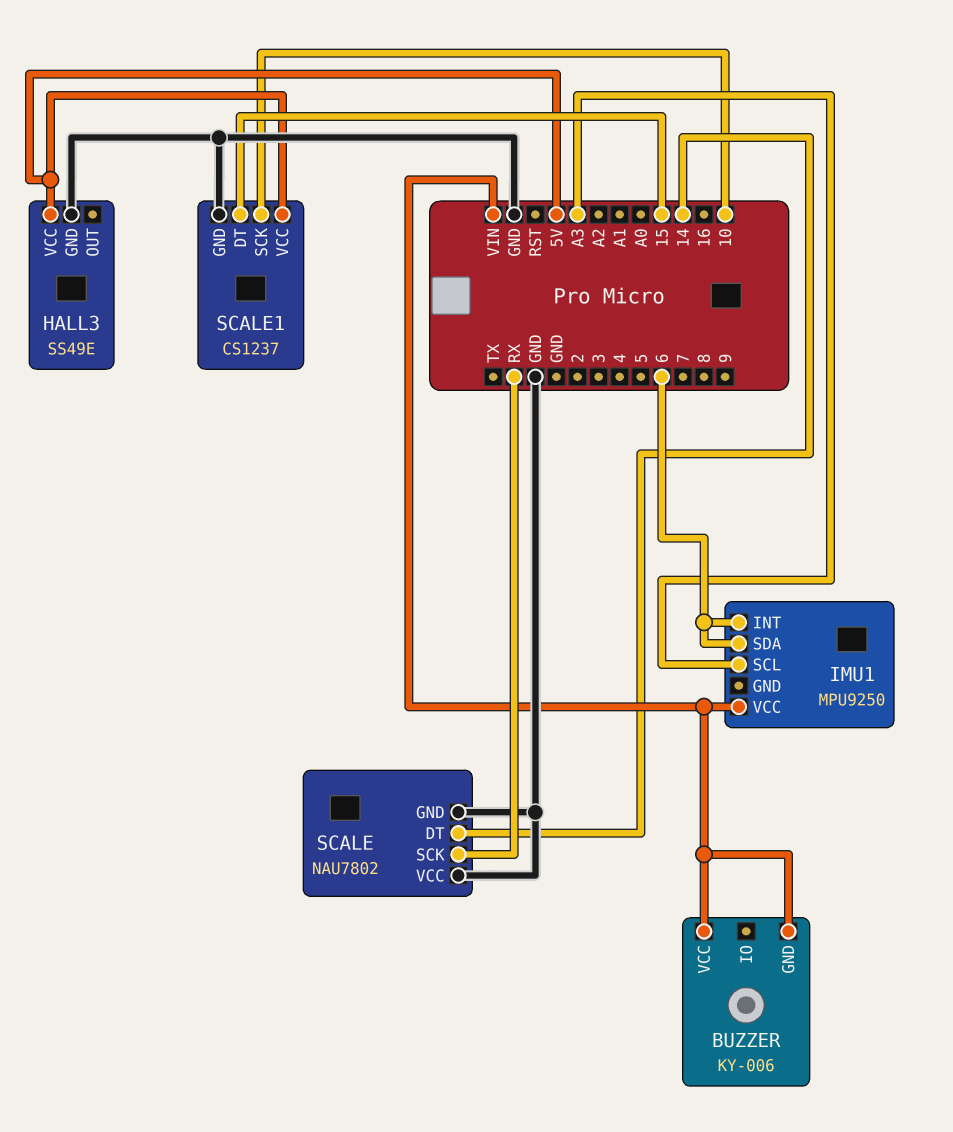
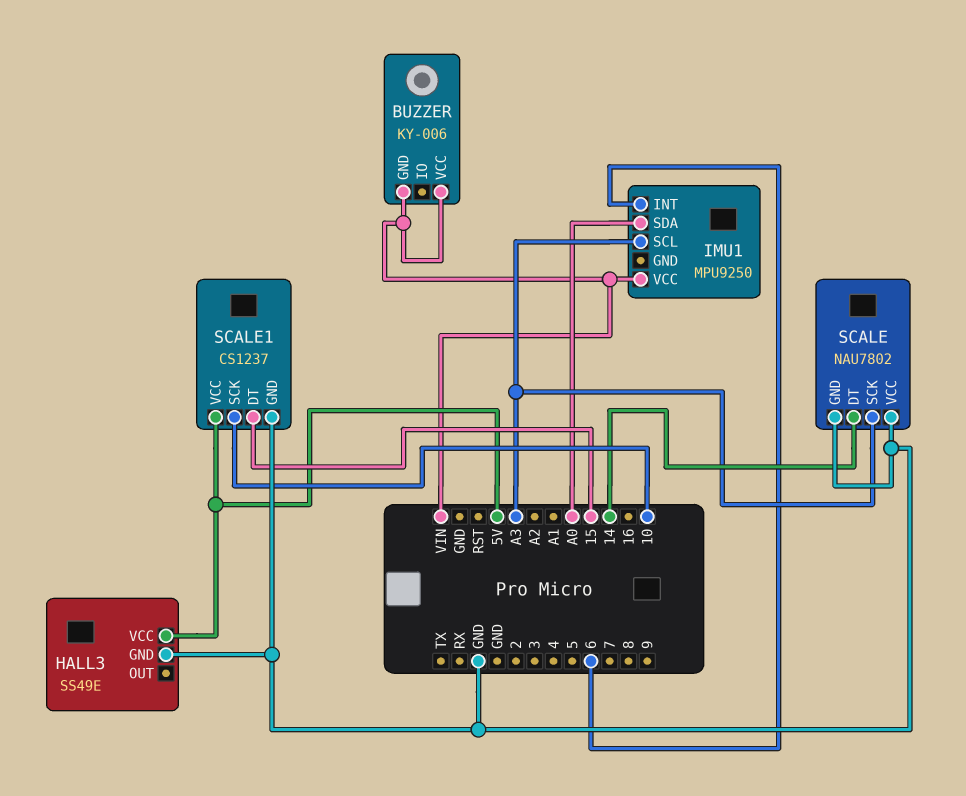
IMU1 pin SDA: 6 -> A0
SCALE pin SCK: RX -> A3

